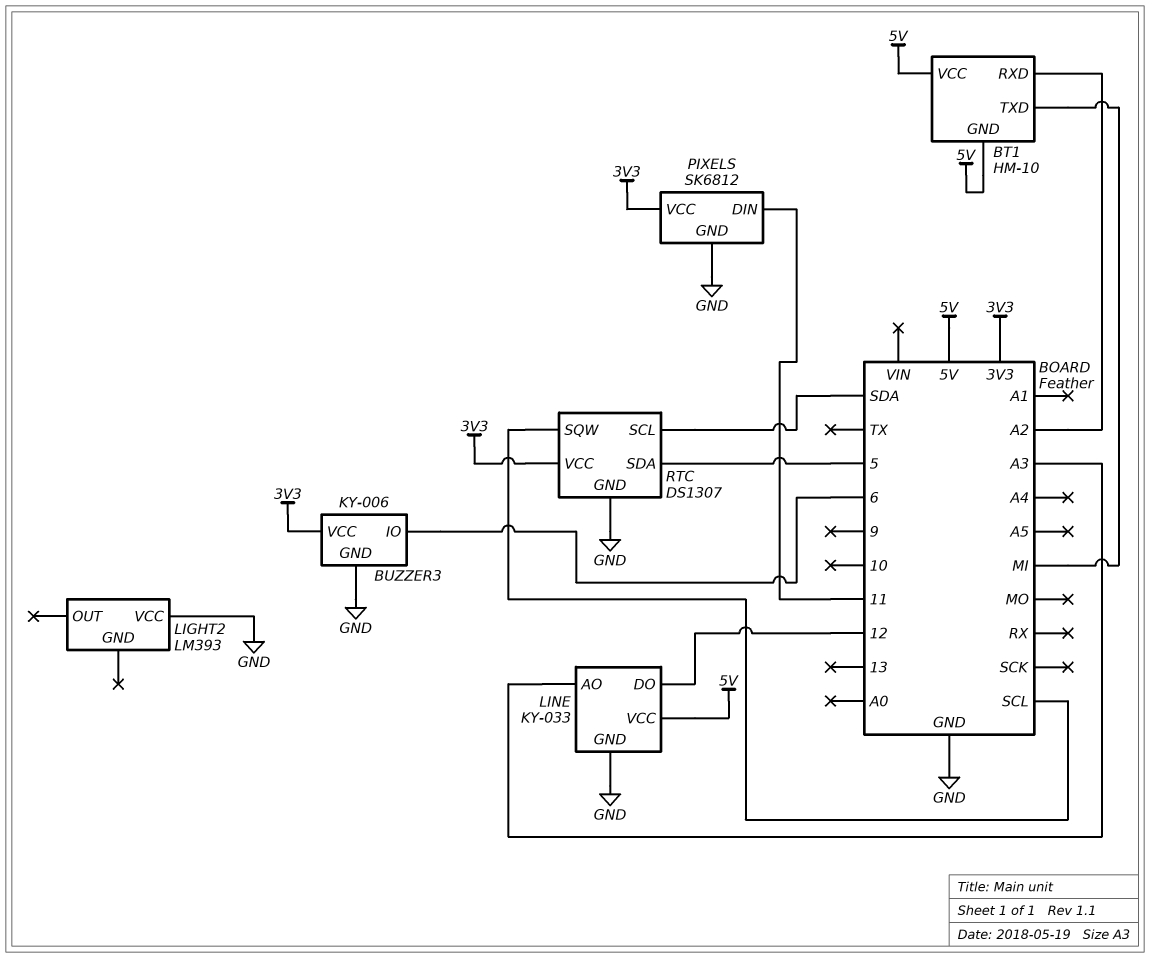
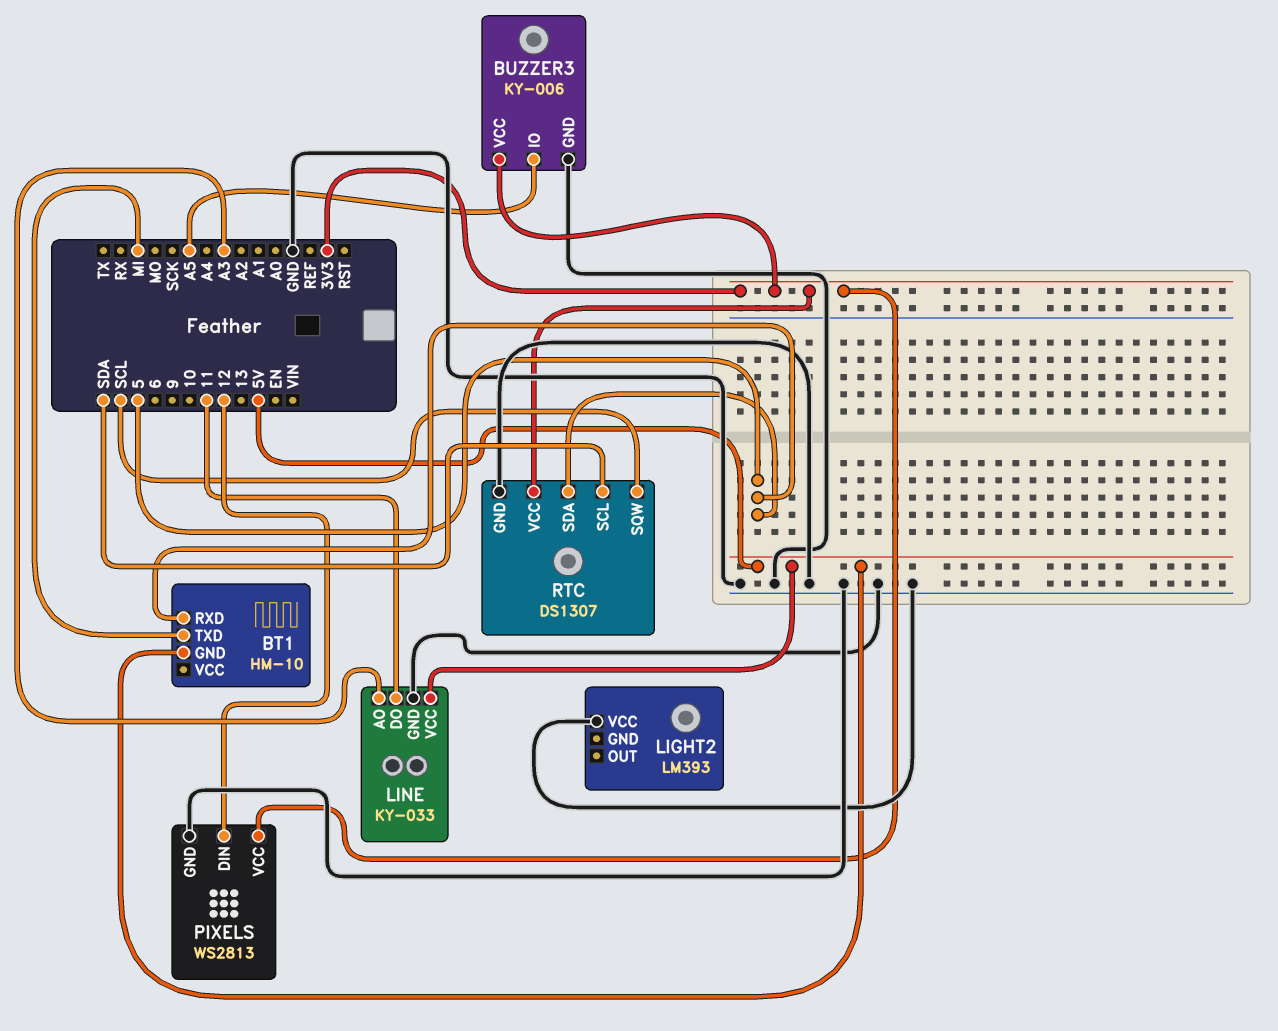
BT1 pin RXD: A2 -> 5
BT1 pin VCC: 5V -> none
BUZZER3 pin IO: 6 -> A5
LINE pin DO: 12 -> 11
PIXELS: SK6812 -> WS2813
PIXELS pin DIN: 11 -> 12

